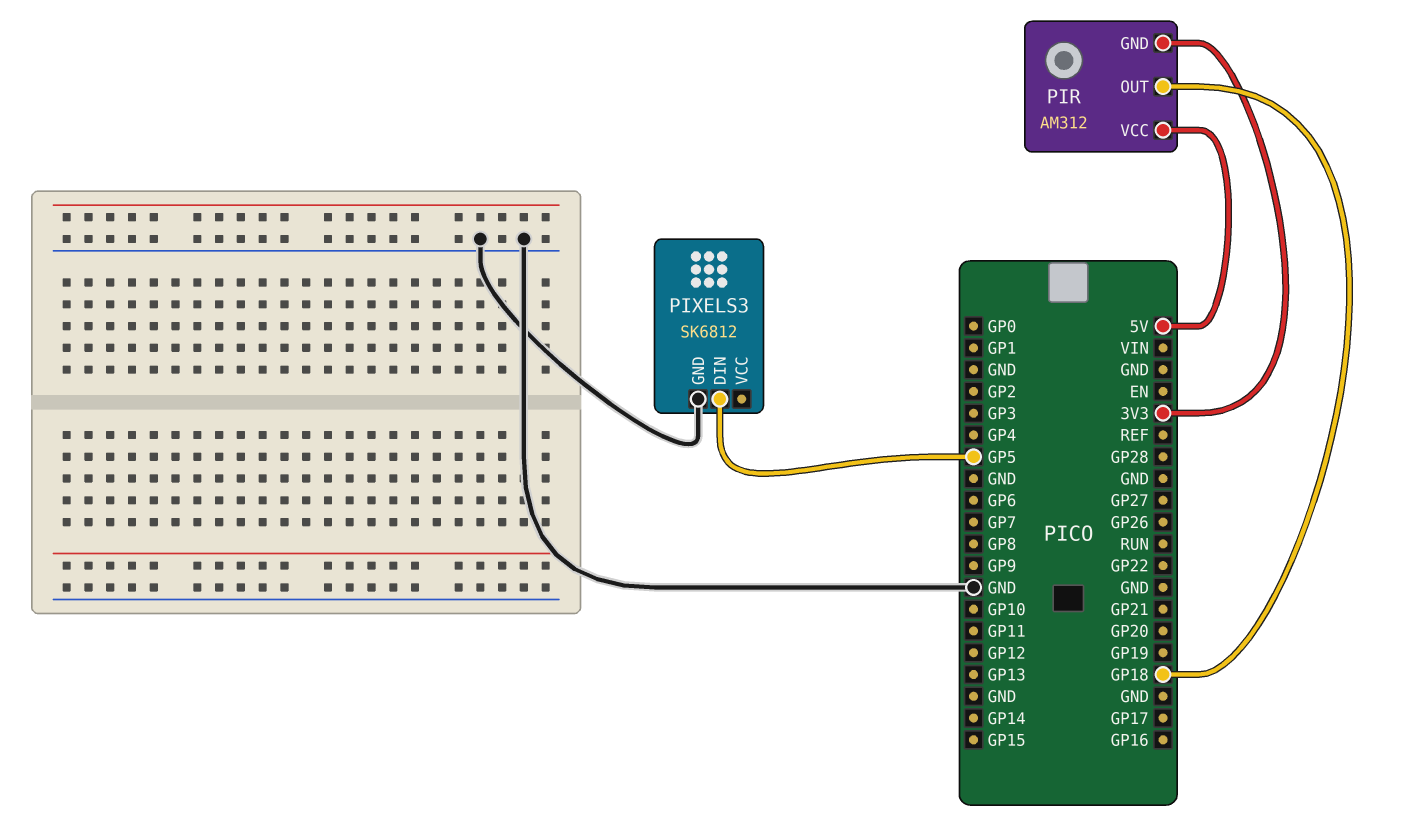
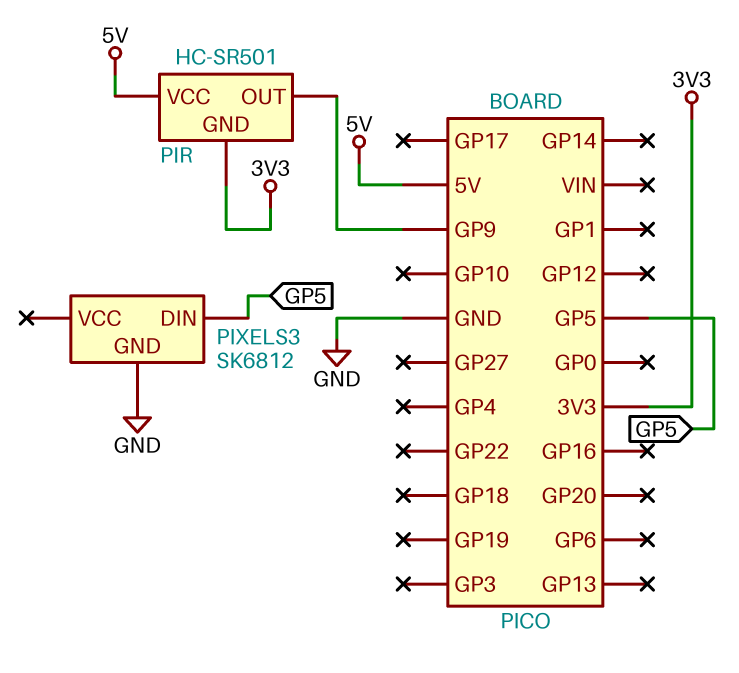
PIR: AM312 -> HC-SR501
PIR pin OUT: GP18 -> GP9

